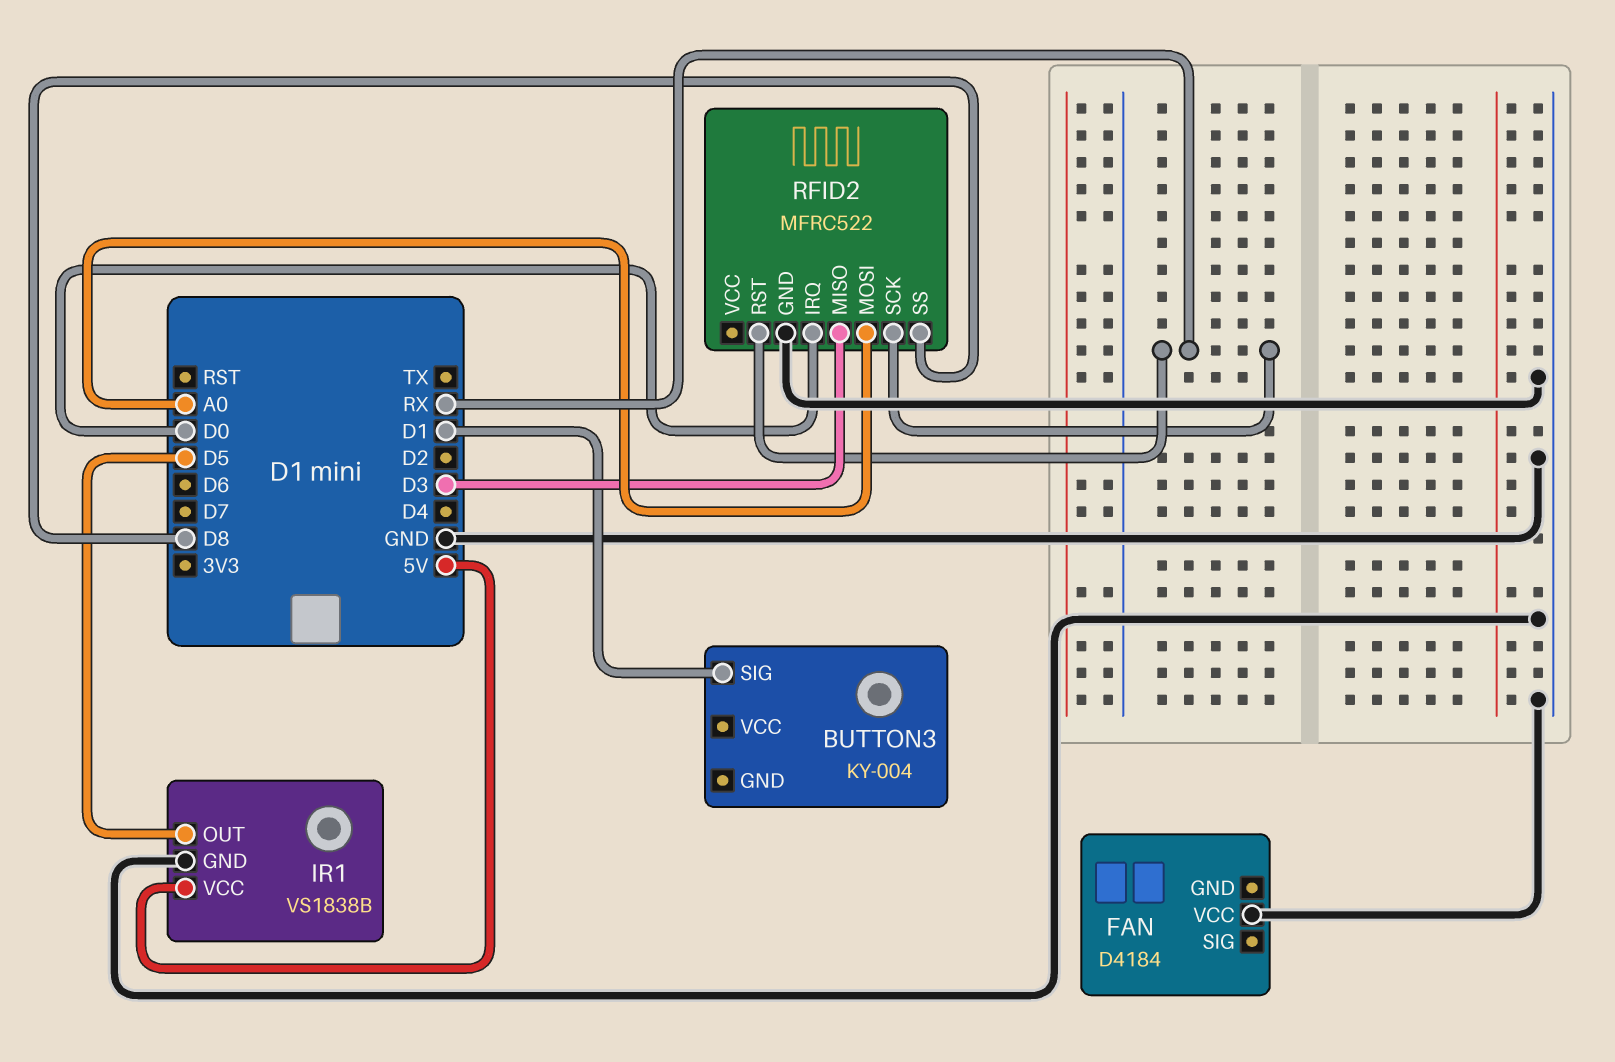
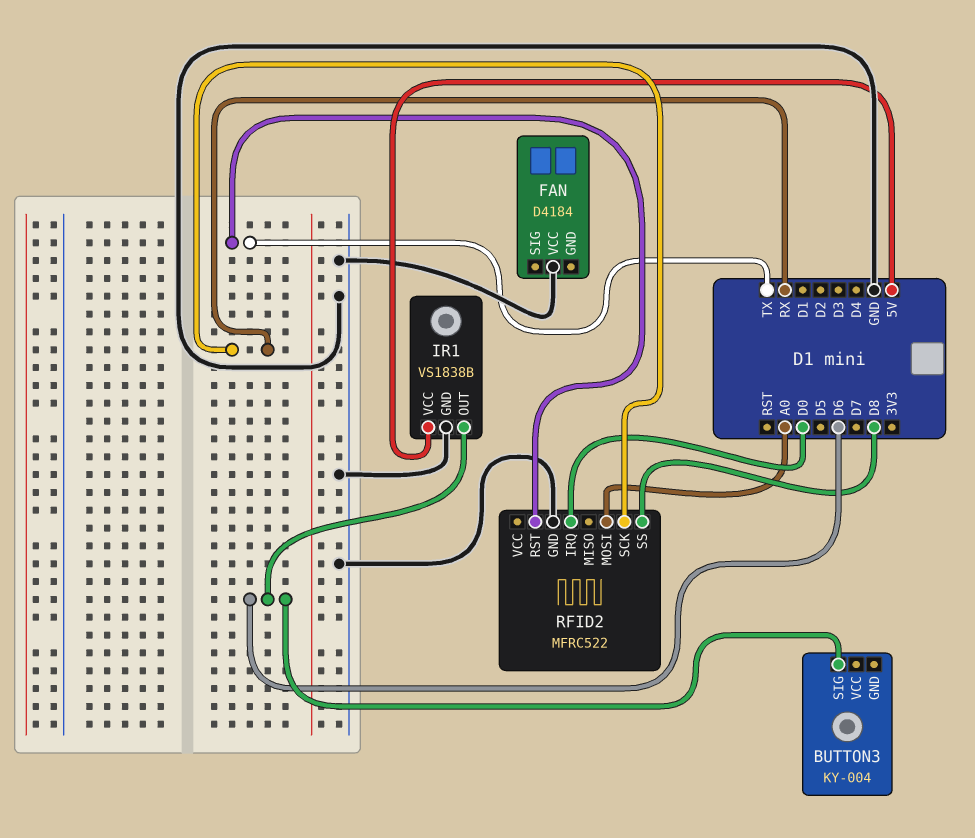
BUTTON3 pin SIG: D1 -> D6
IR1 pin OUT: D5 -> D6
RFID2 pin MISO: D3 -> none
RFID2 pin RST: RX -> TX

